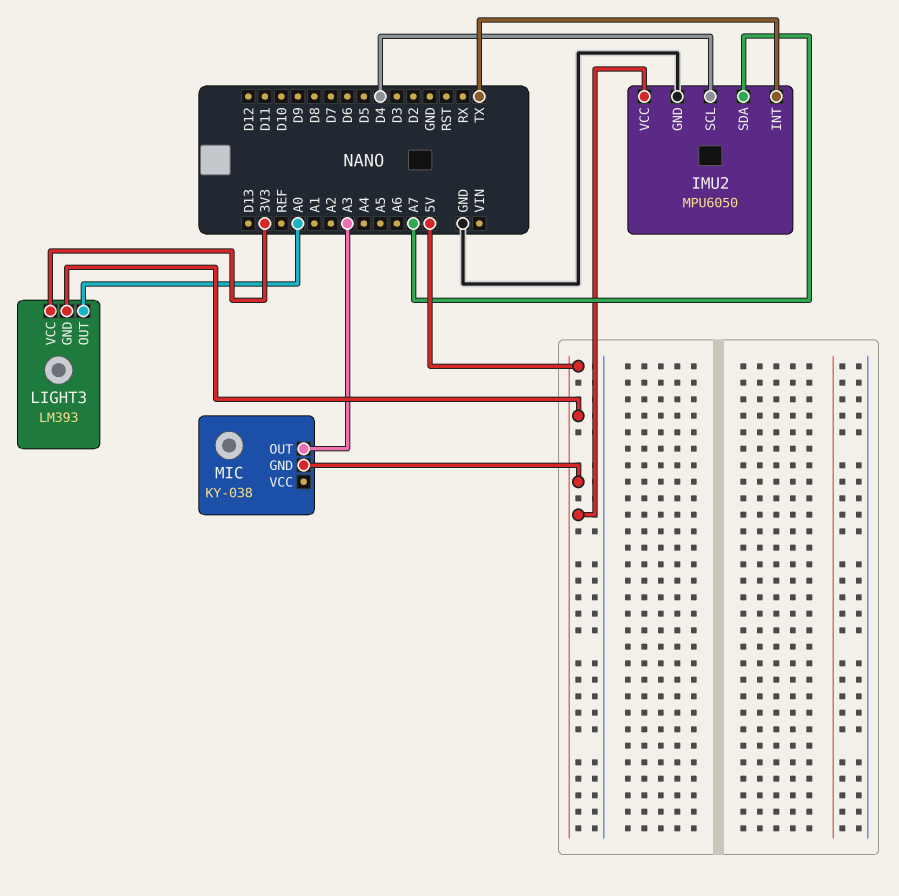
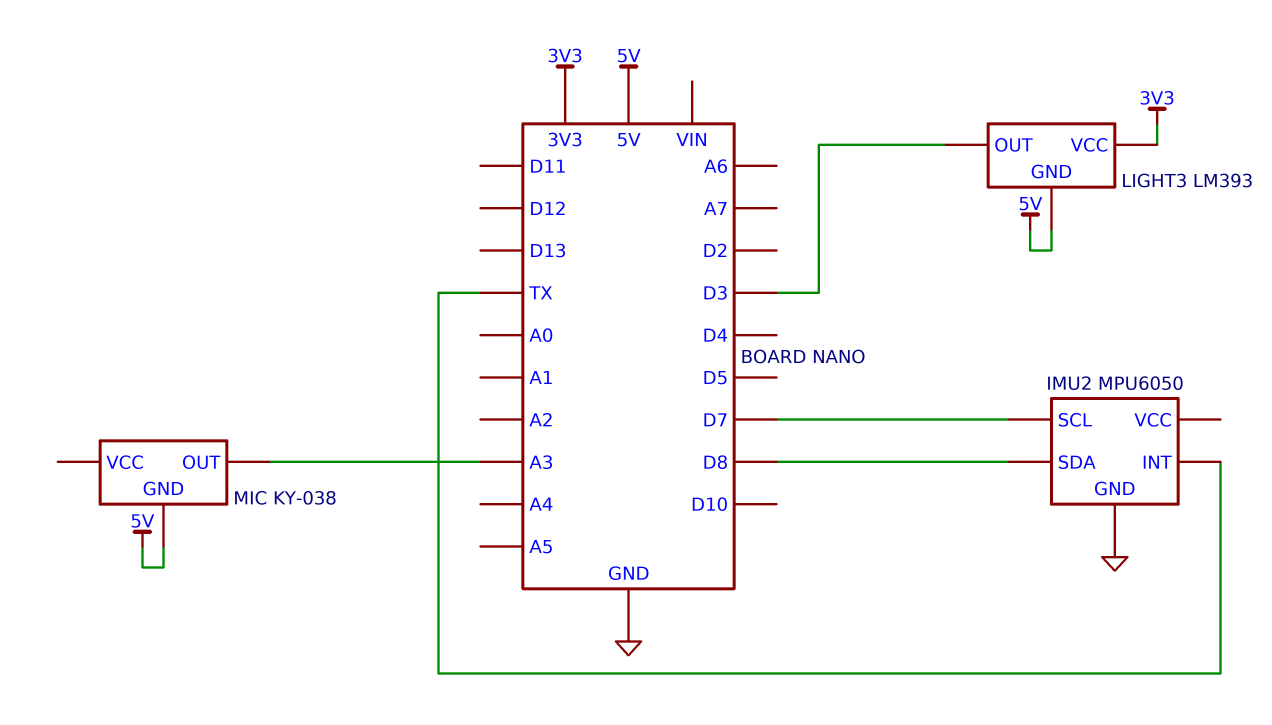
IMU2 pin SCL: D4 -> D7
IMU2 pin SDA: A7 -> D8
IMU2 pin VCC: 5V -> none
LIGHT3 pin OUT: A0 -> D3

